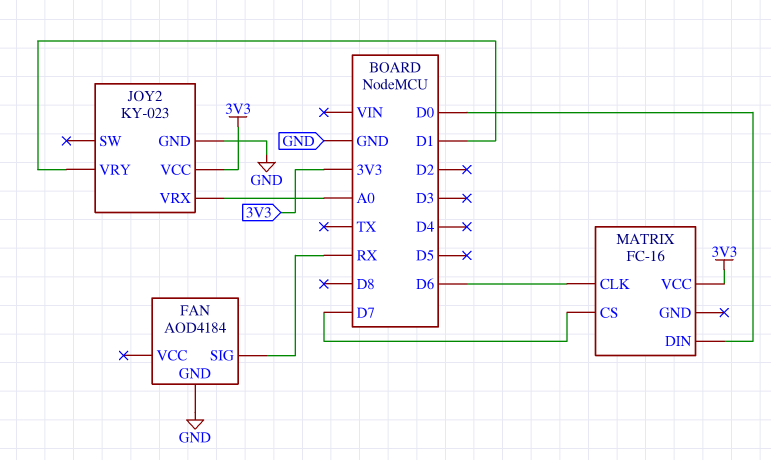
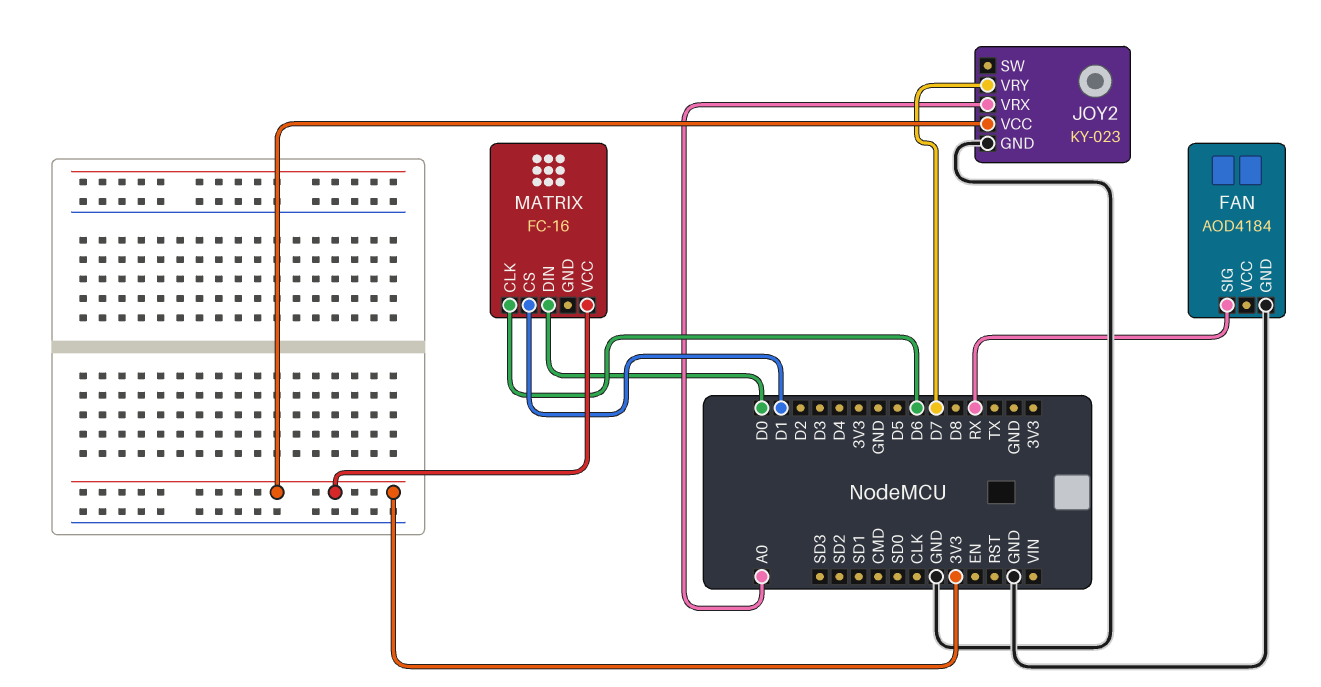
JOY2 pin VRY: D1 -> D7
MATRIX pin CS: D7 -> D1

